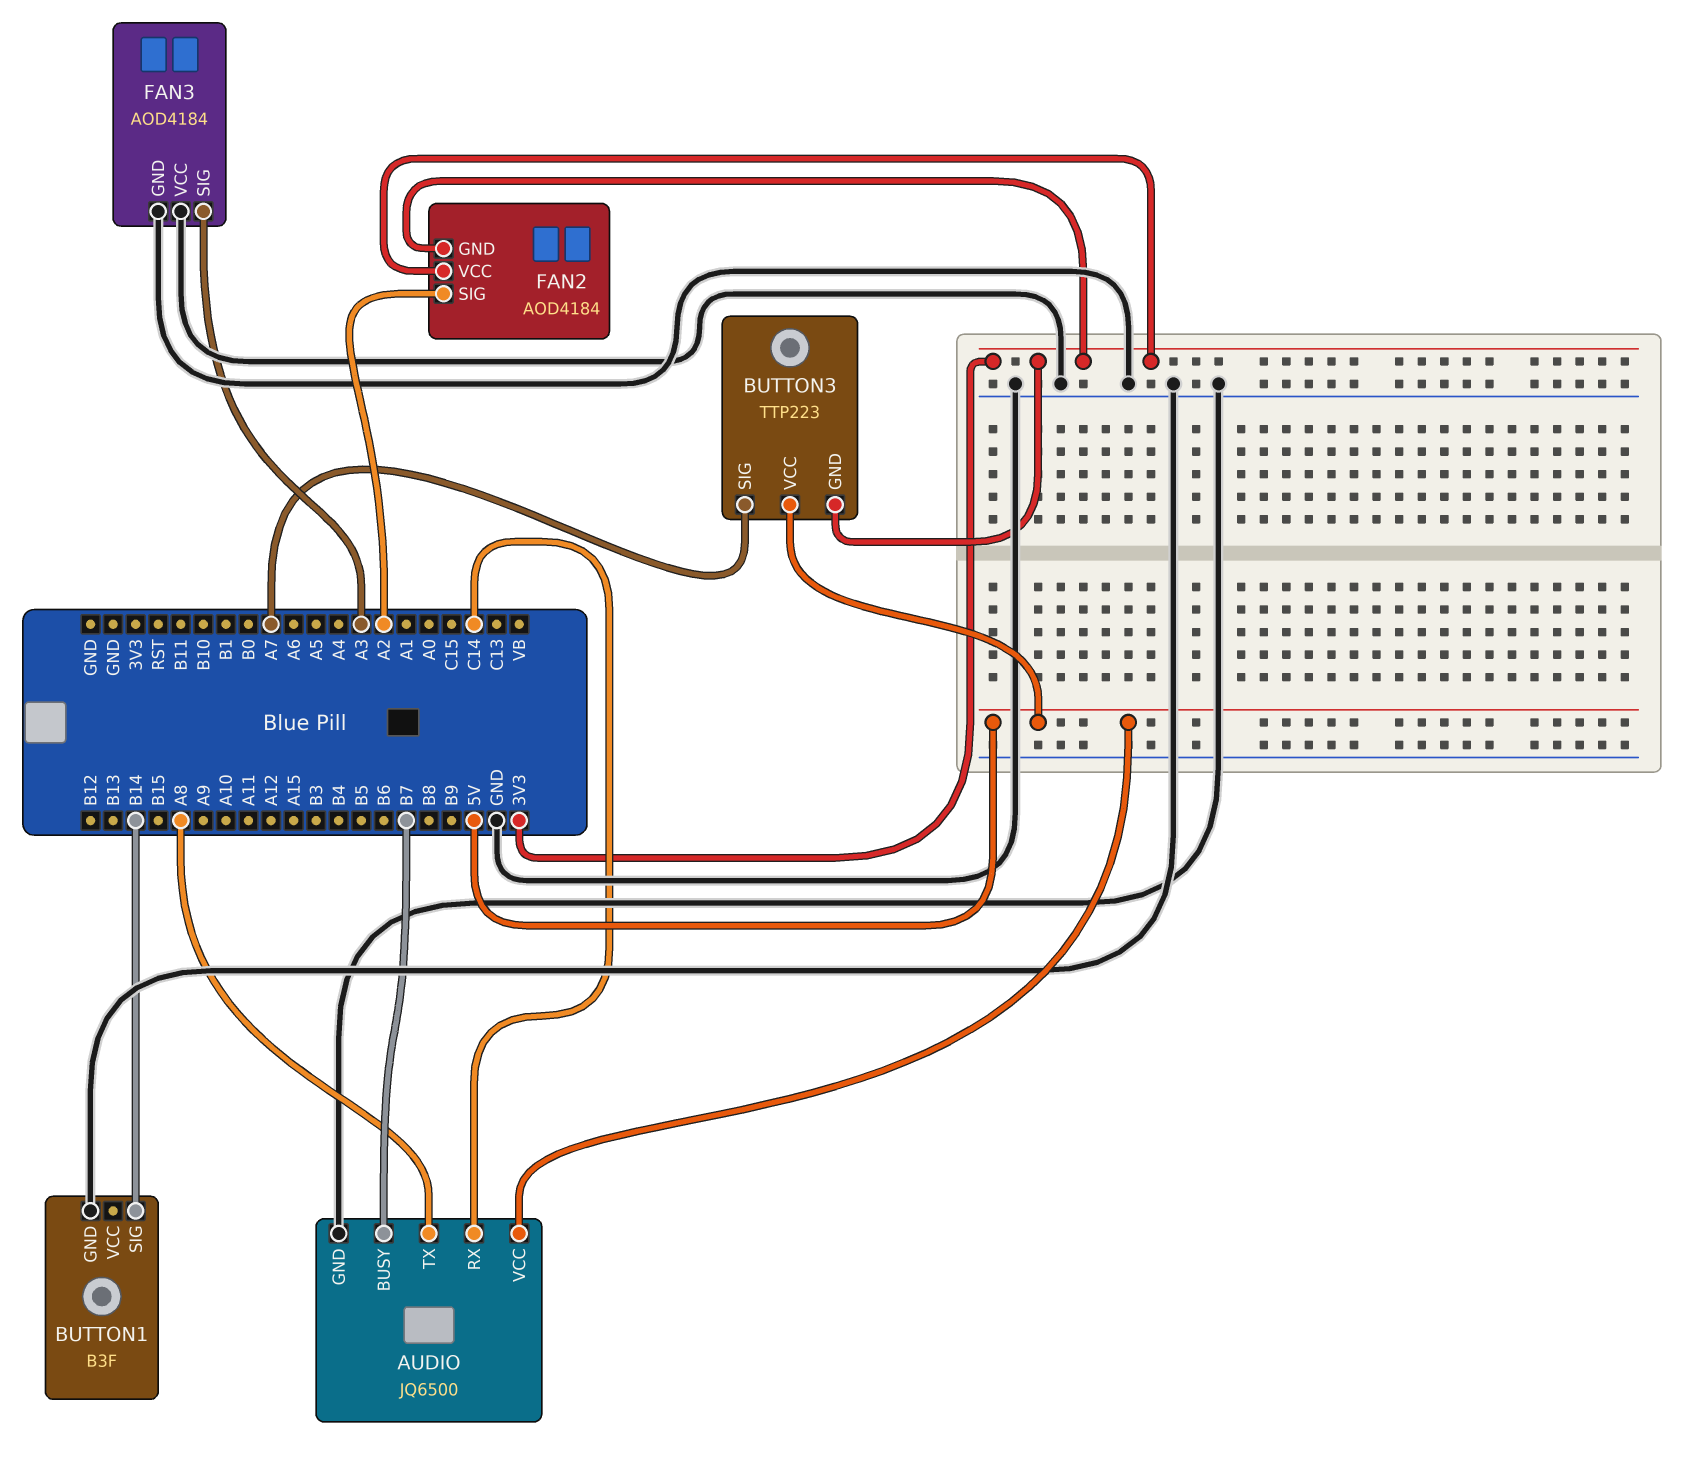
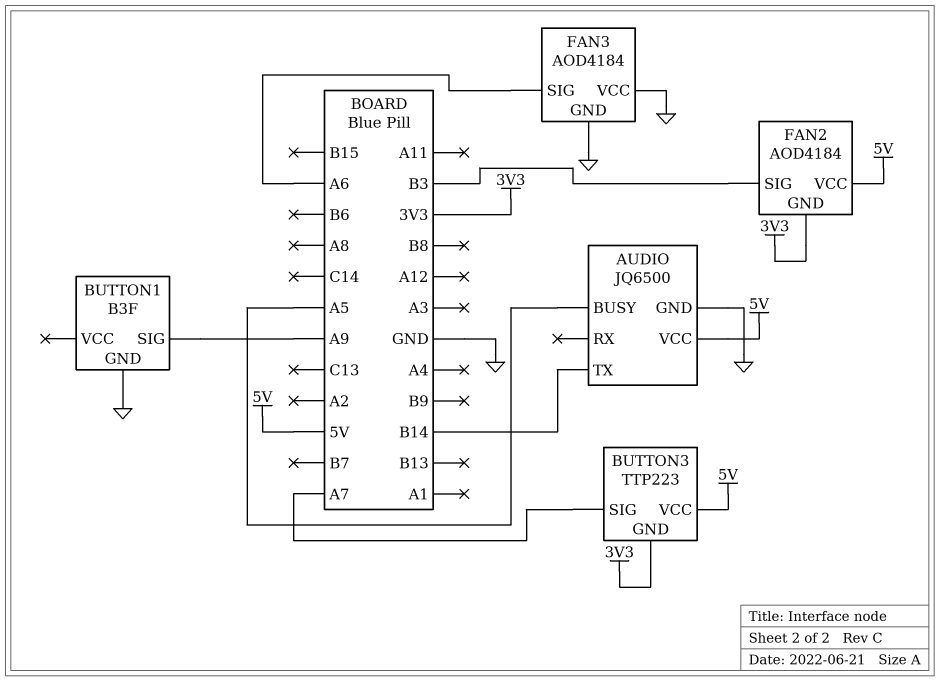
AUDIO pin BUSY: B7 -> A5
AUDIO pin RX: C14 -> none
AUDIO pin TX: A8 -> B14
BUTTON1 pin SIG: B14 -> A9
FAN2 pin SIG: A2 -> B3
FAN2 pin VCC: 3V3 -> 5V
FAN3 pin SIG: A3 -> A6

